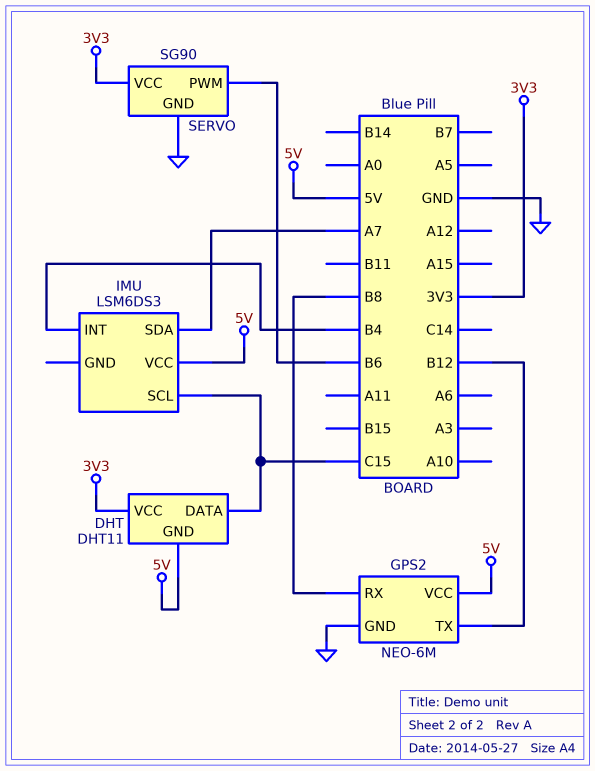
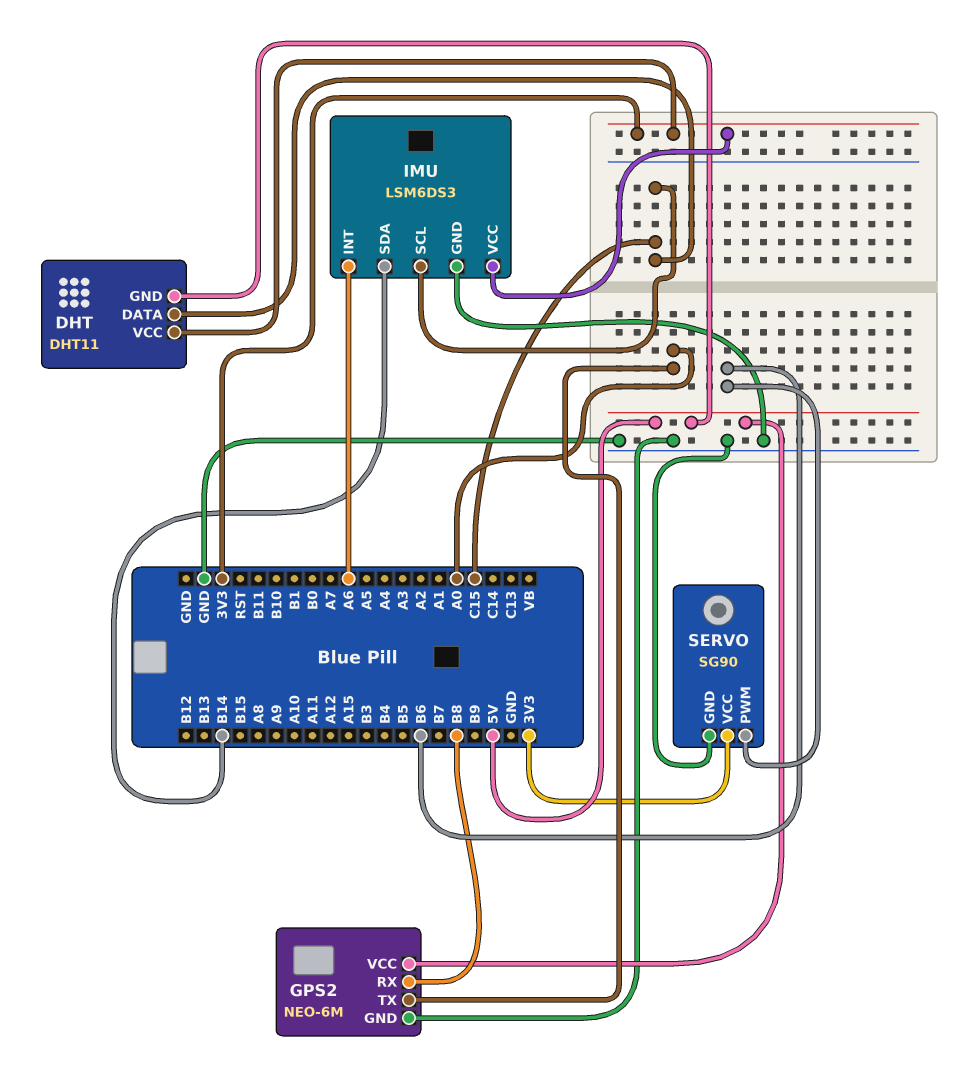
GPS2 pin TX: B12 -> A0
IMU pin GND: none -> GND
IMU pin INT: B4 -> A6
IMU pin SDA: A7 -> B14
IMU pin VCC: 5V -> 3V3

